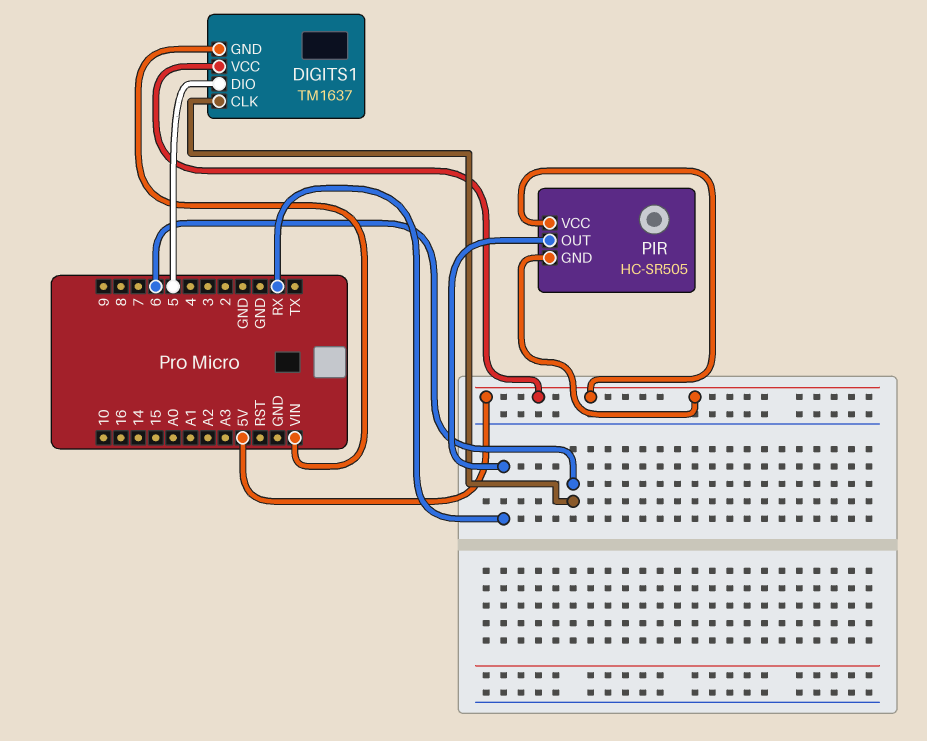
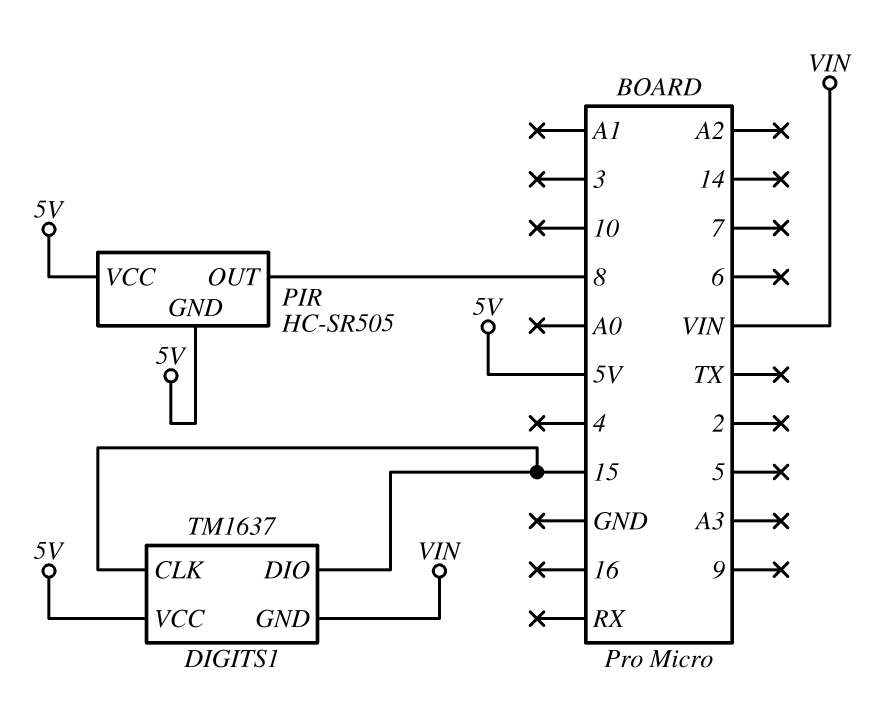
DIGITS1 pin CLK: 6 -> 15
DIGITS1 pin DIO: 5 -> 15
PIR pin OUT: RX -> 8

